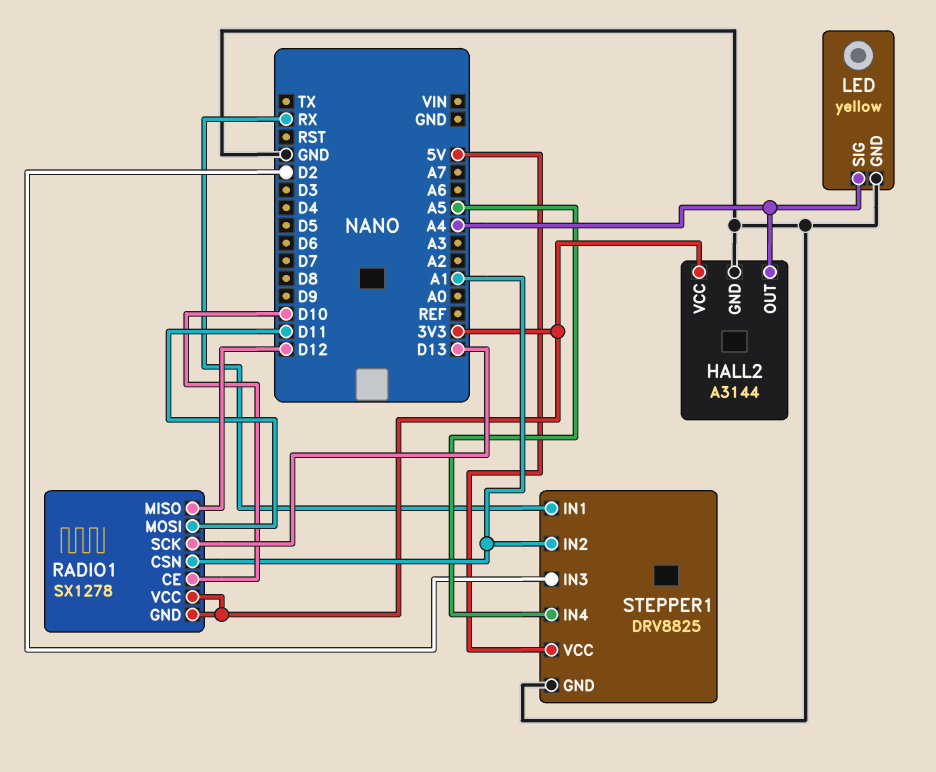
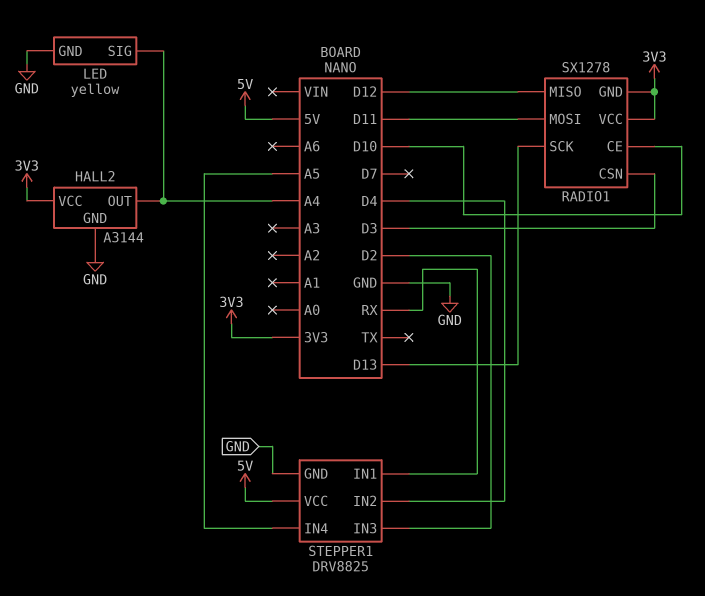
RADIO1 pin CSN: A1 -> D3
STEPPER1 pin IN2: A1 -> D4

